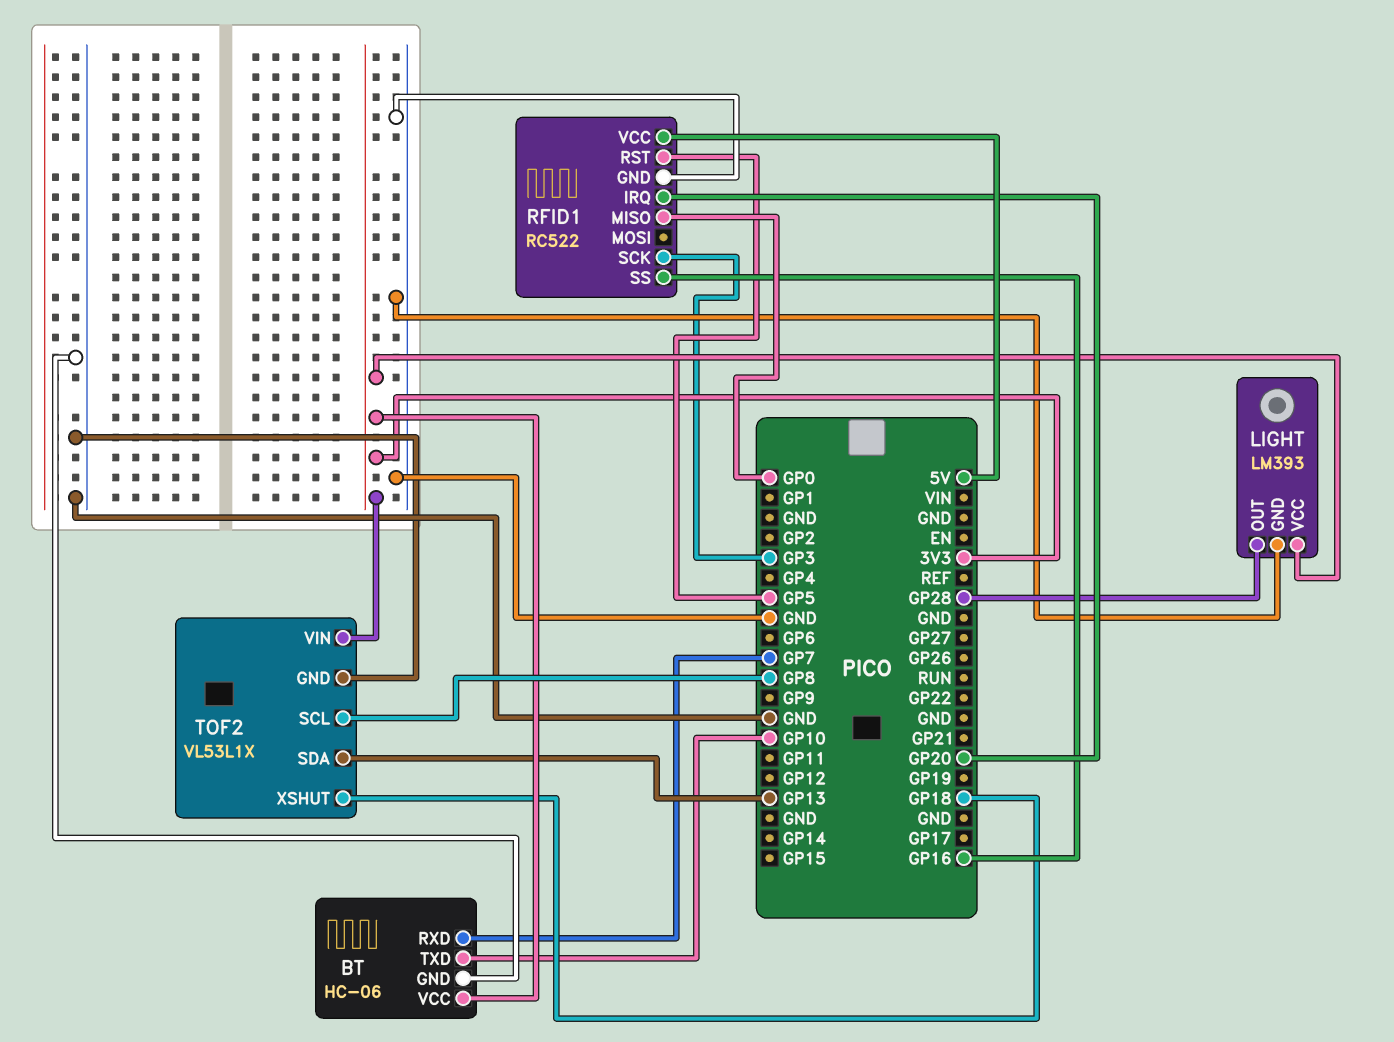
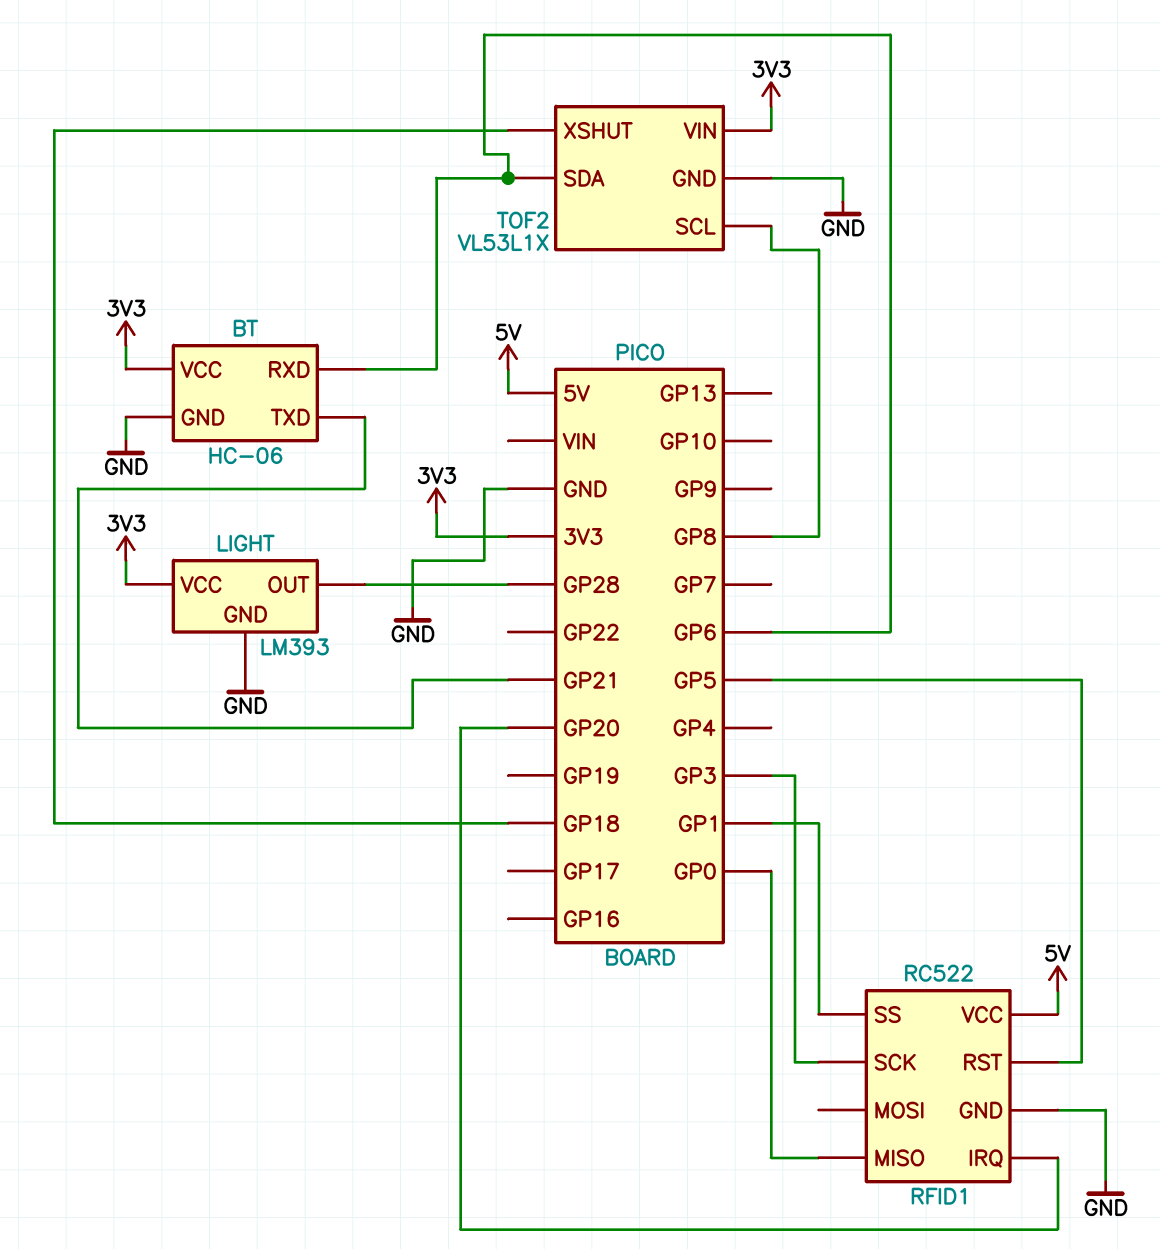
BT pin RXD: GP7 -> GP6
BT pin TXD: GP10 -> GP21
RFID1 pin SS: GP16 -> GP1
TOF2 pin SDA: GP13 -> GP6

